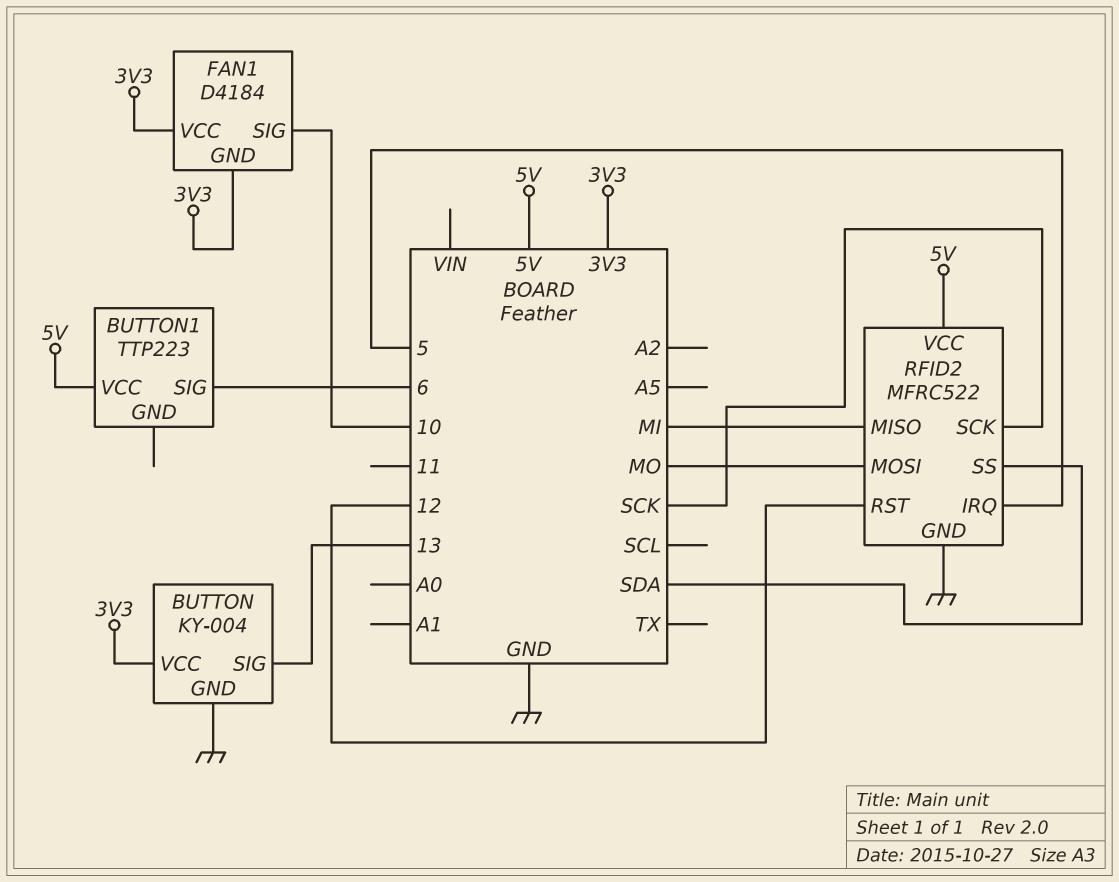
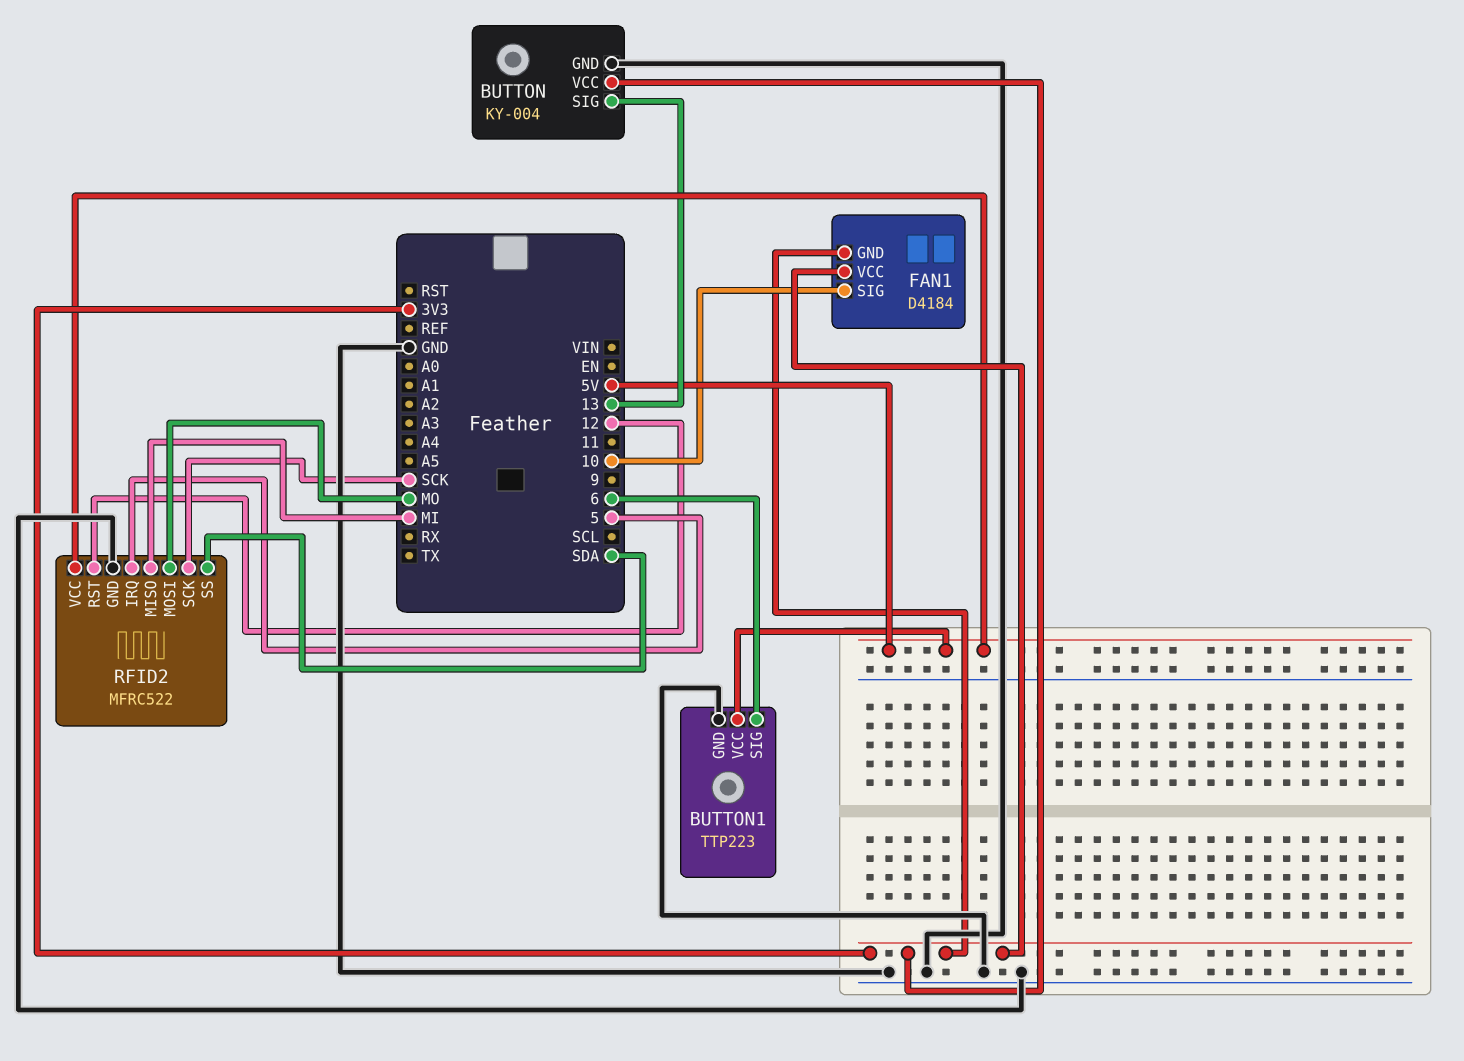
BUTTON1 pin GND: none -> GND

